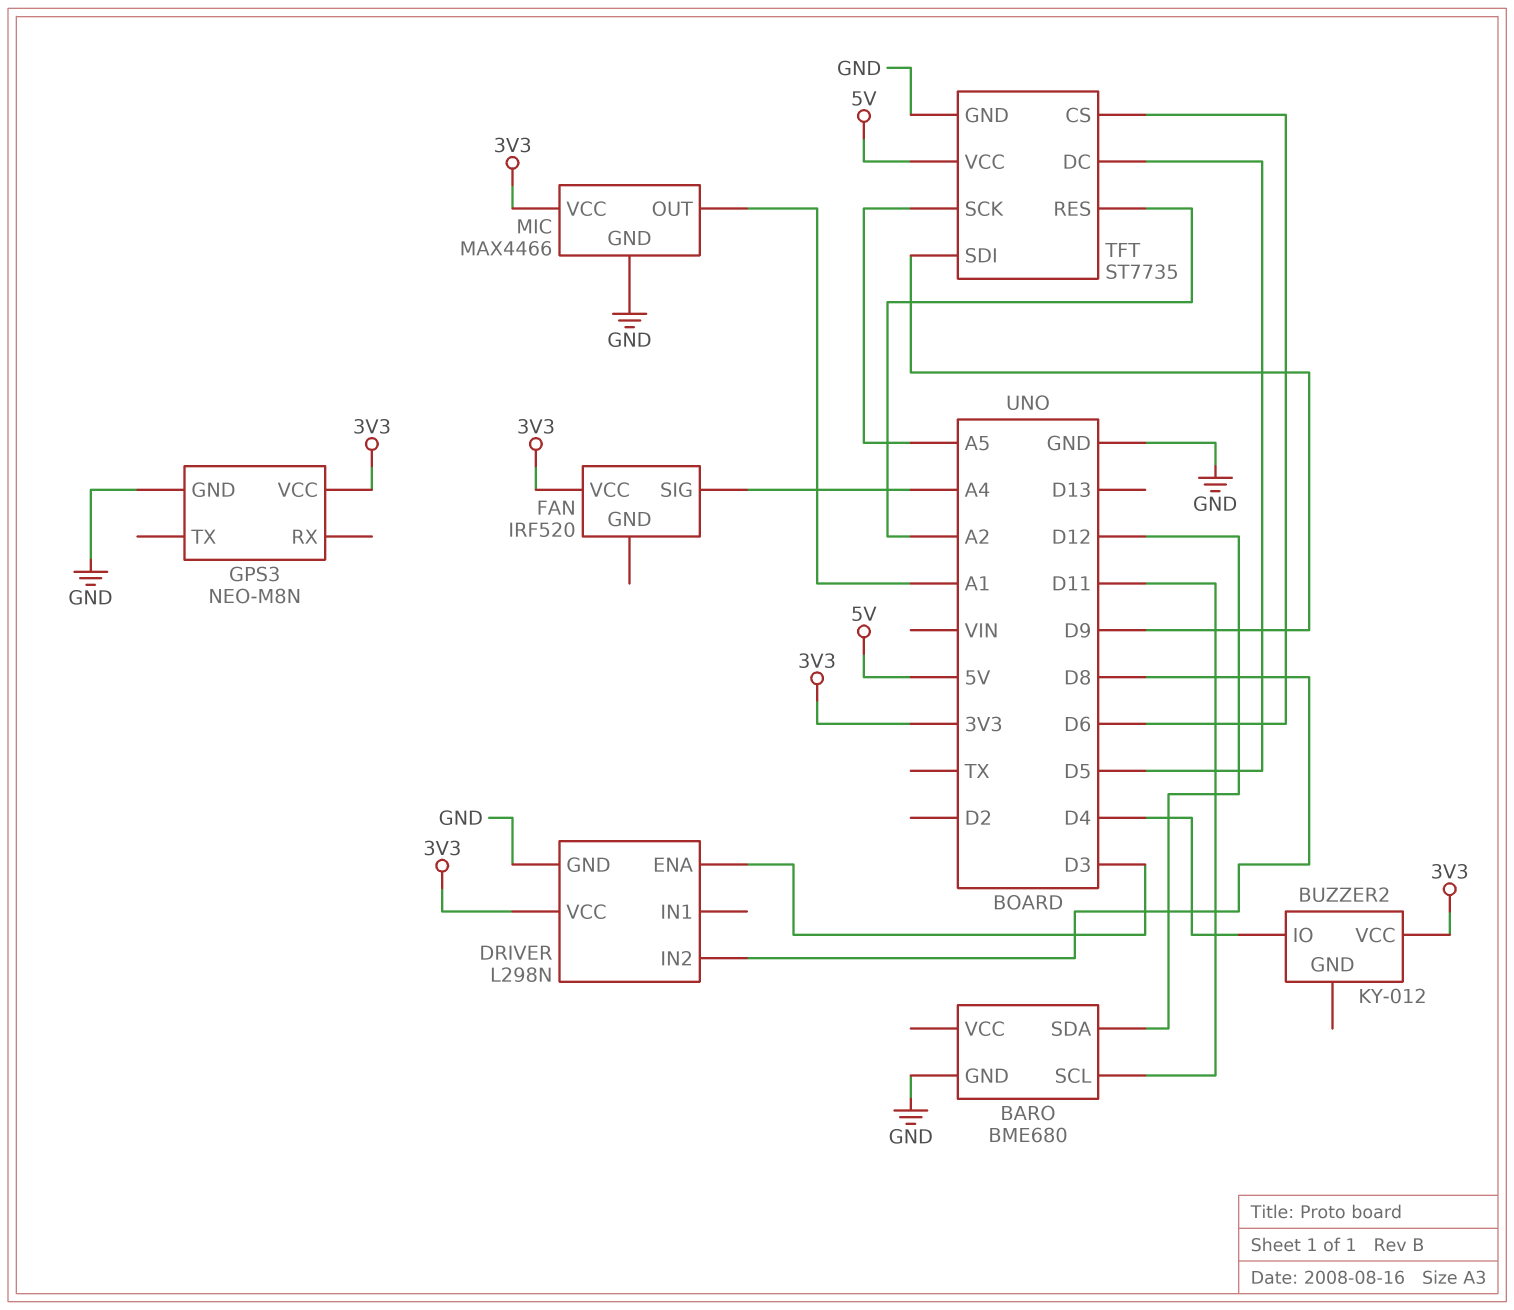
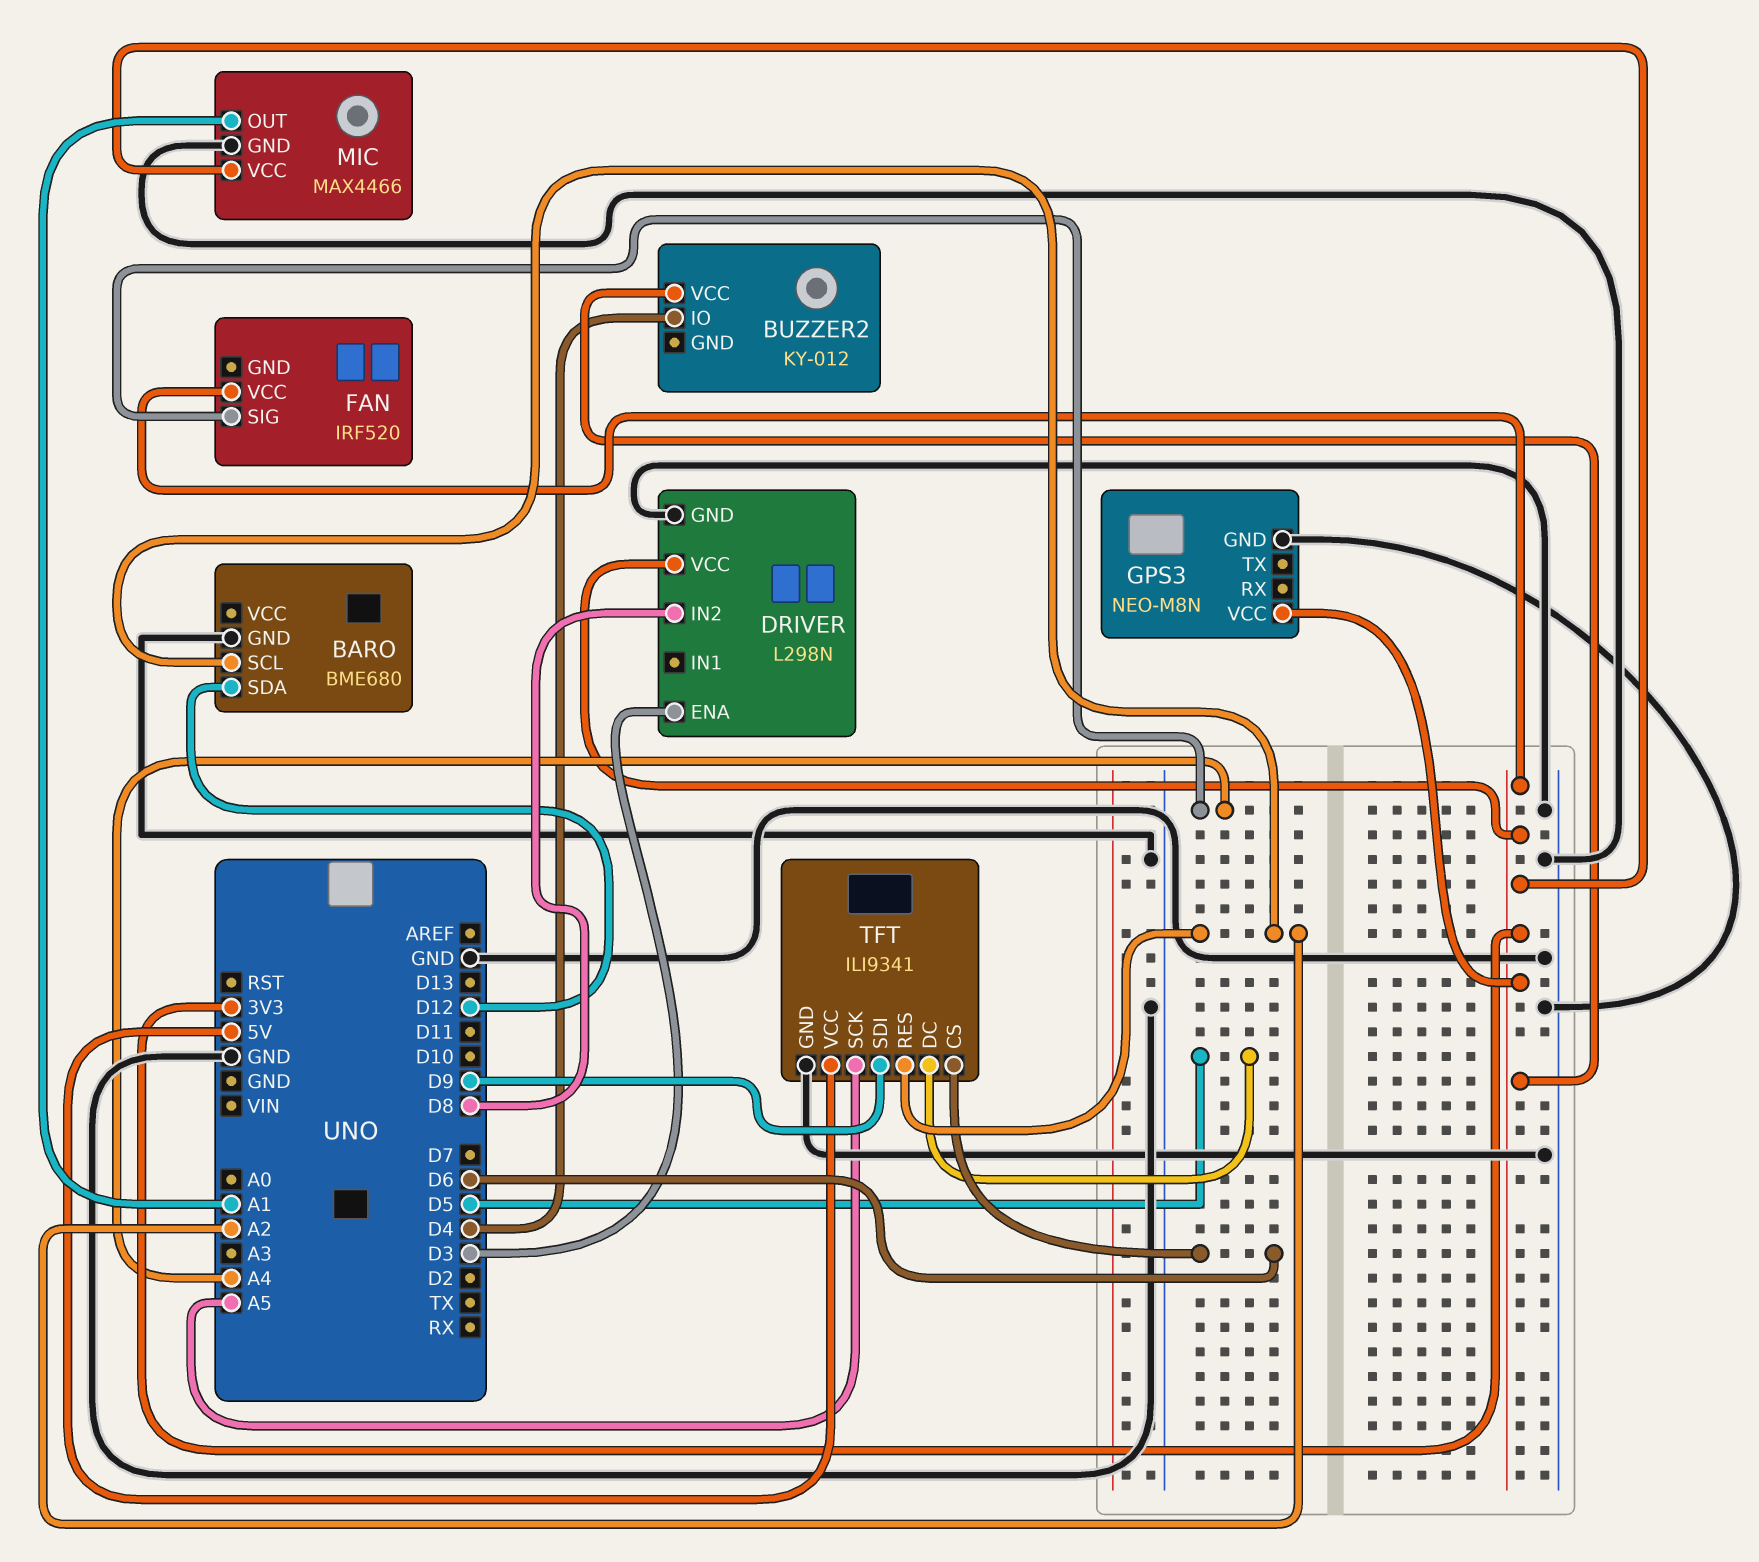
BARO pin SCL: D11 -> A2
TFT: ST7735 -> ILI9341

